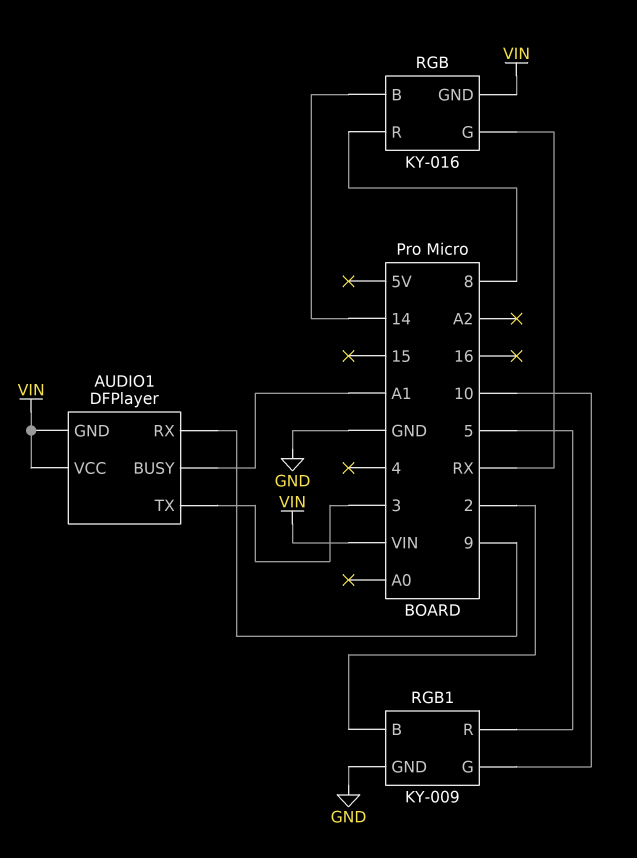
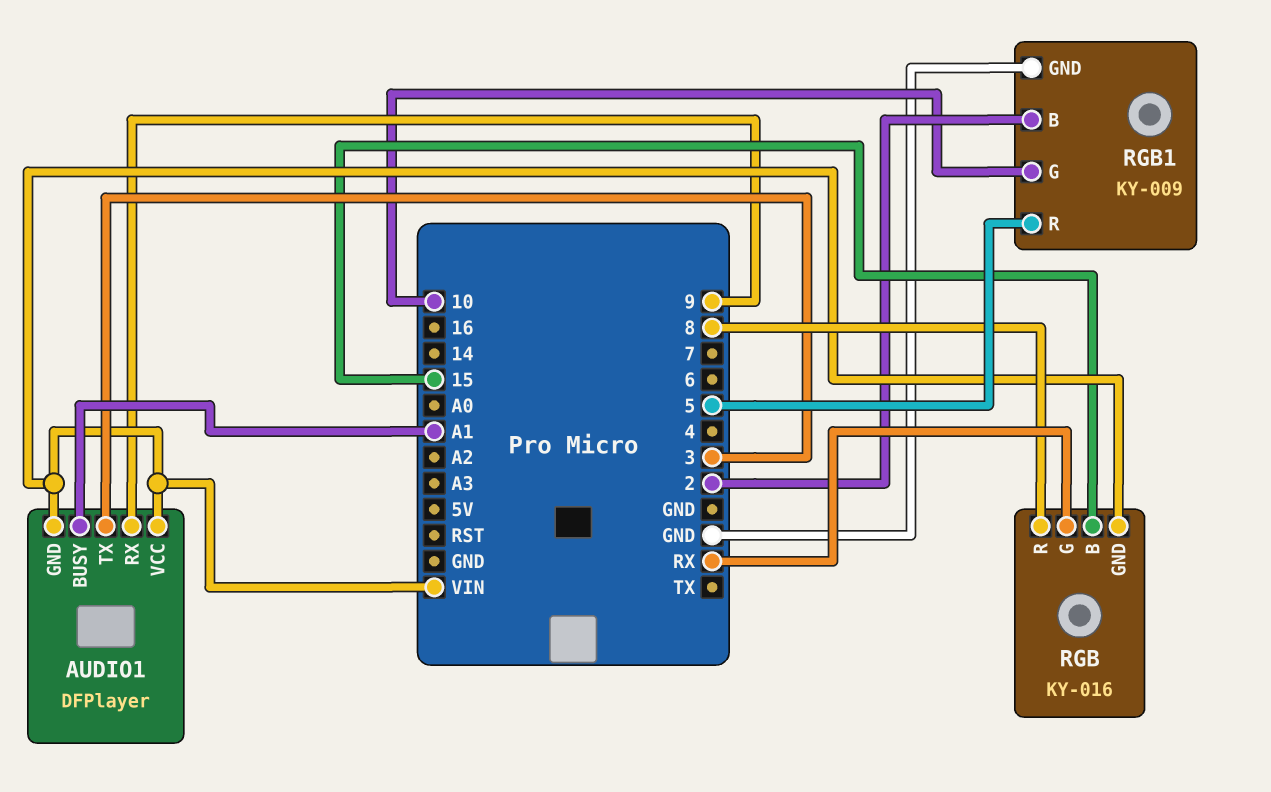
RGB pin B: 14 -> 15

